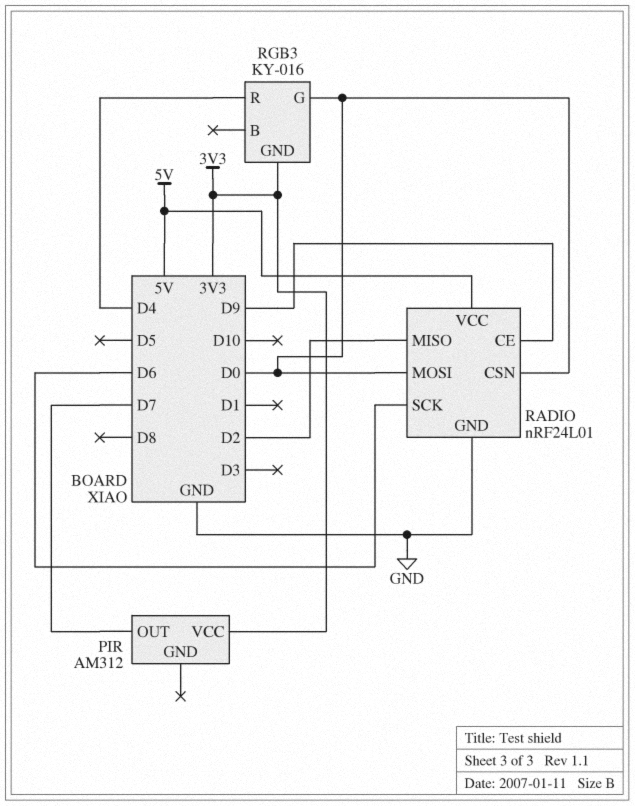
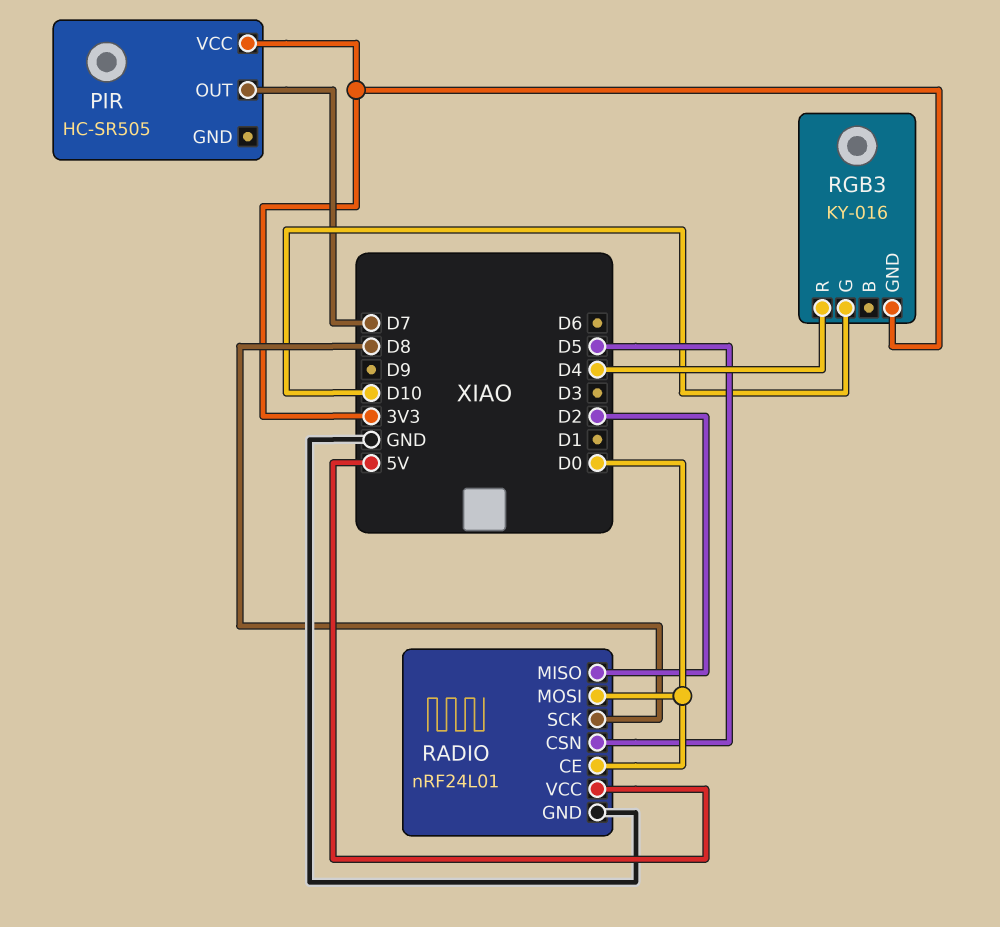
PIR: AM312 -> HC-SR505
RADIO pin CE: D9 -> D0
RADIO pin CSN: D0 -> D5
RADIO pin SCK: D6 -> D8
RGB3 pin G: D0 -> D10

